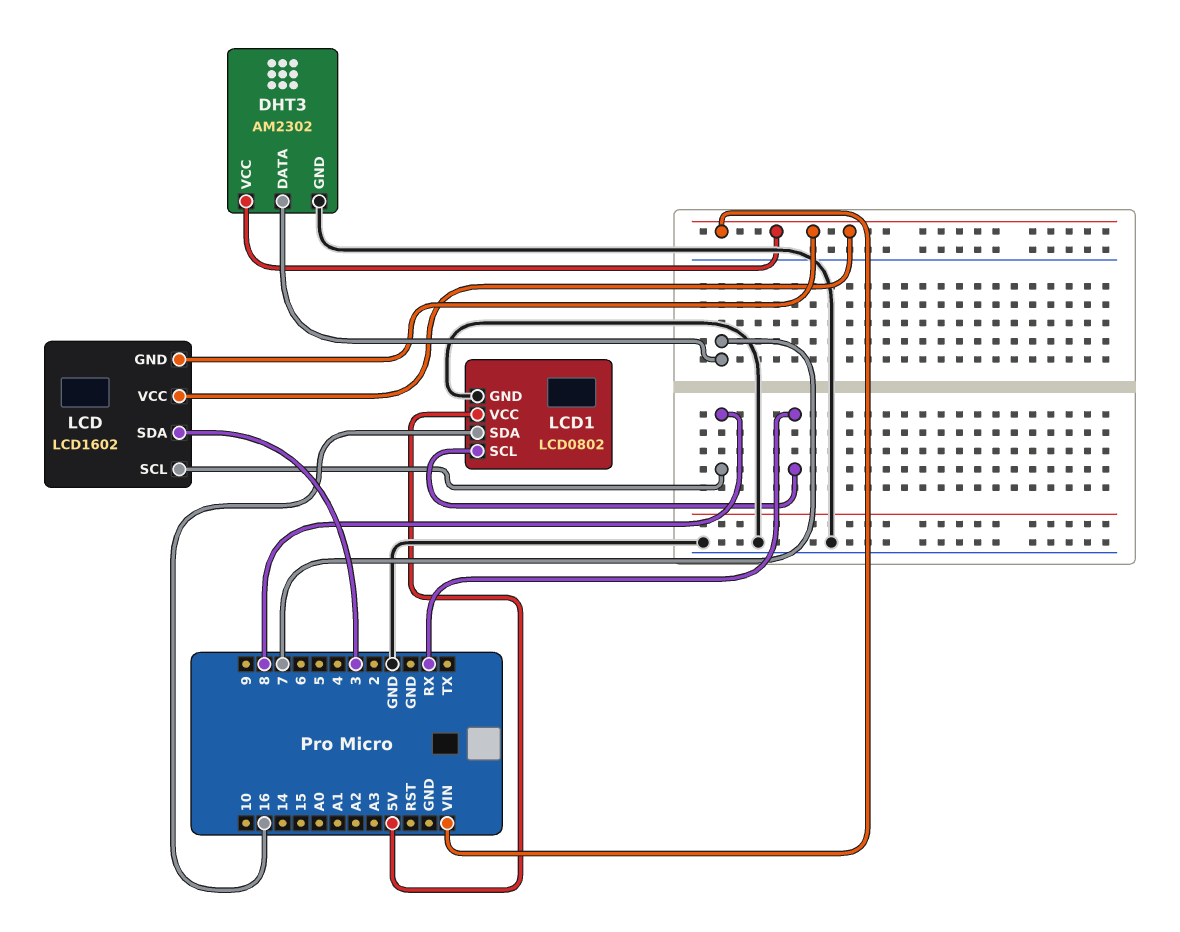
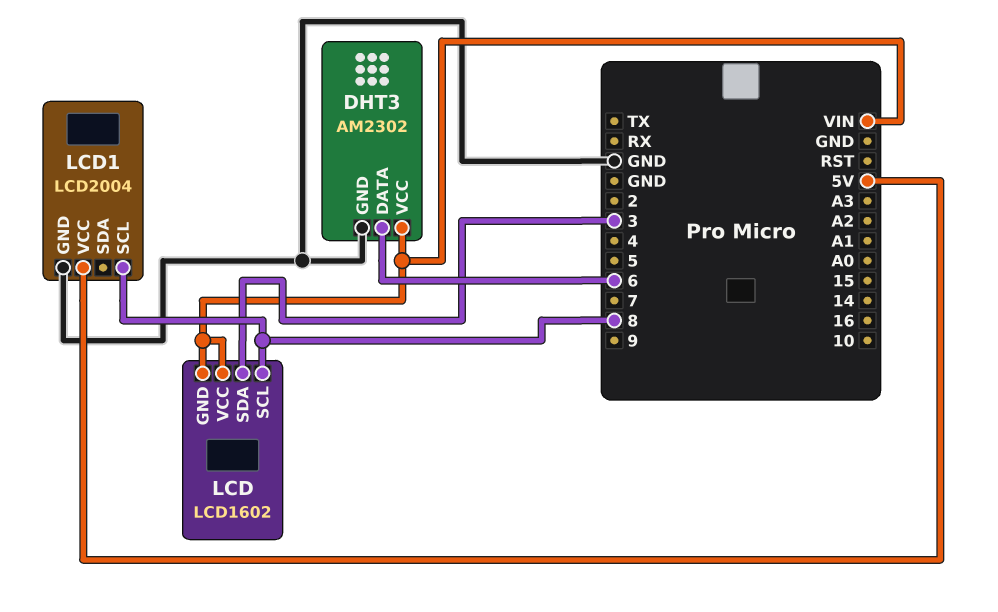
DHT3 pin DATA: 7 -> 6
LCD1: LCD0802 -> LCD2004
LCD1 pin SCL: RX -> 8
LCD1 pin SDA: 16 -> none

